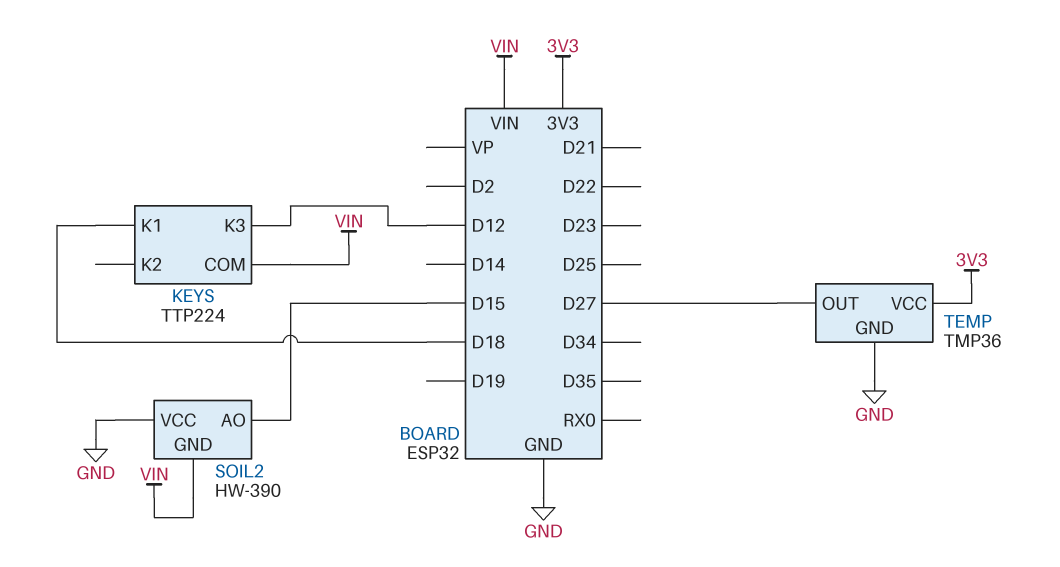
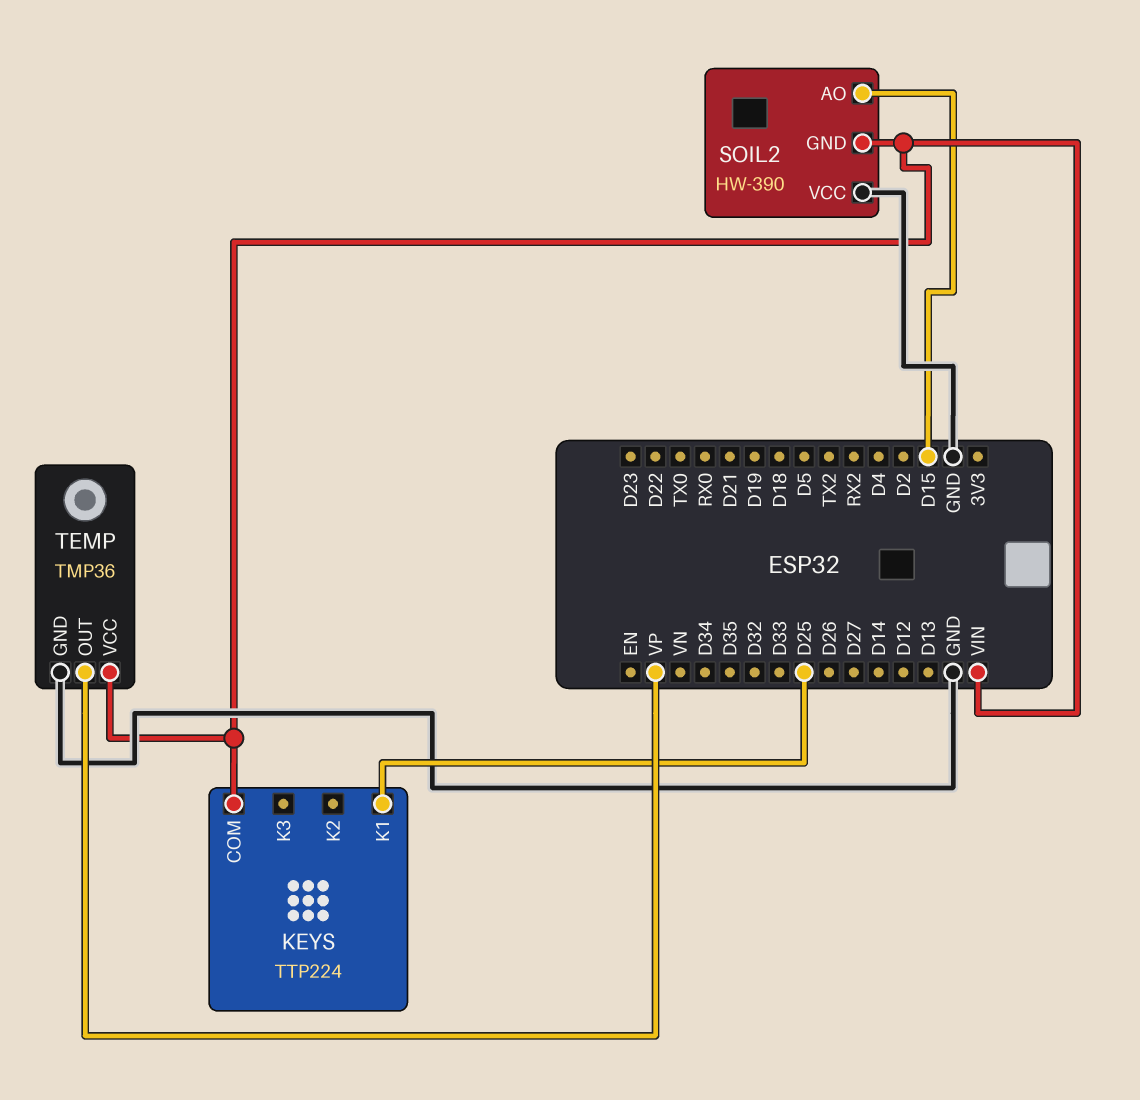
KEYS pin K1: D18 -> D25
KEYS pin K3: D12 -> none
TEMP pin OUT: D27 -> VP
TEMP pin VCC: 3V3 -> VIN

